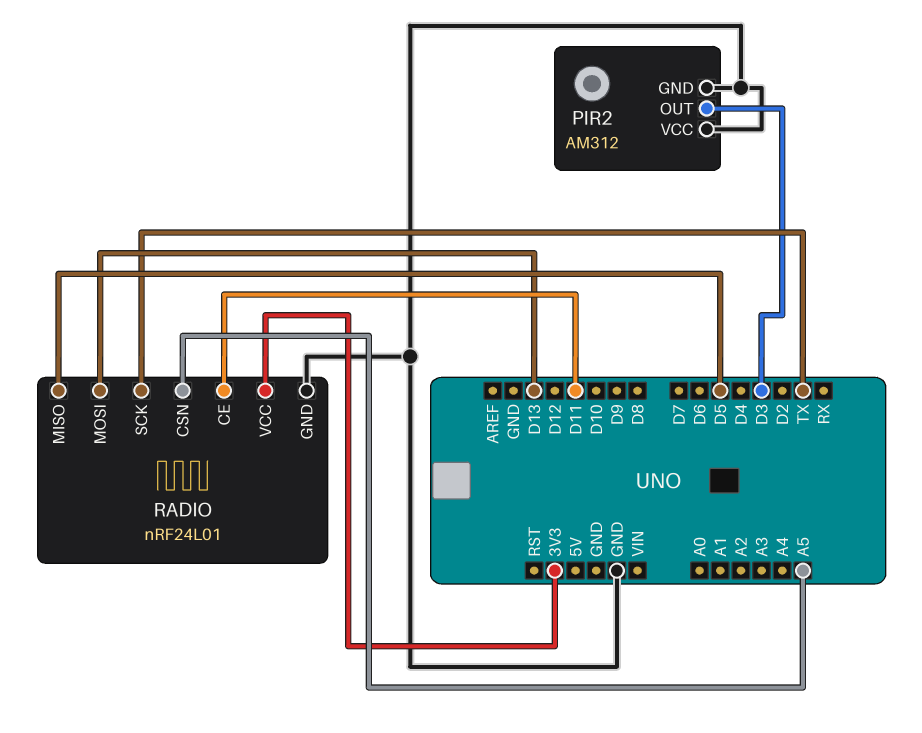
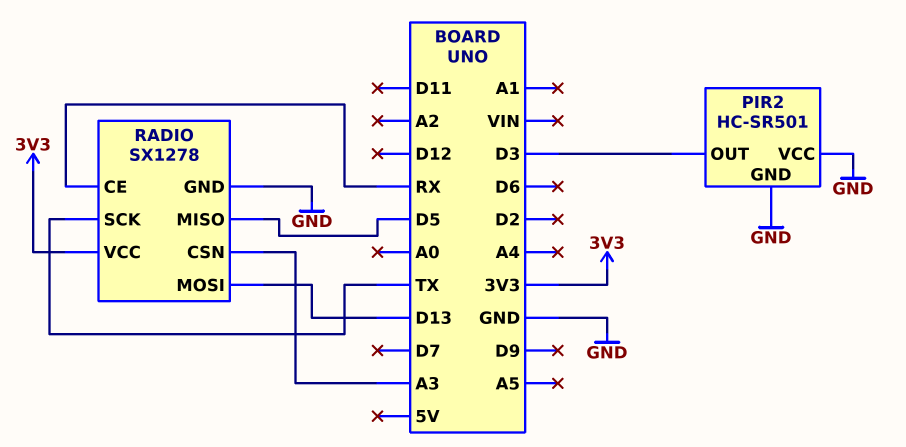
PIR2: AM312 -> HC-SR501
RADIO: nRF24L01 -> SX1278
RADIO pin CE: D11 -> RX
RADIO pin CSN: A5 -> A3

